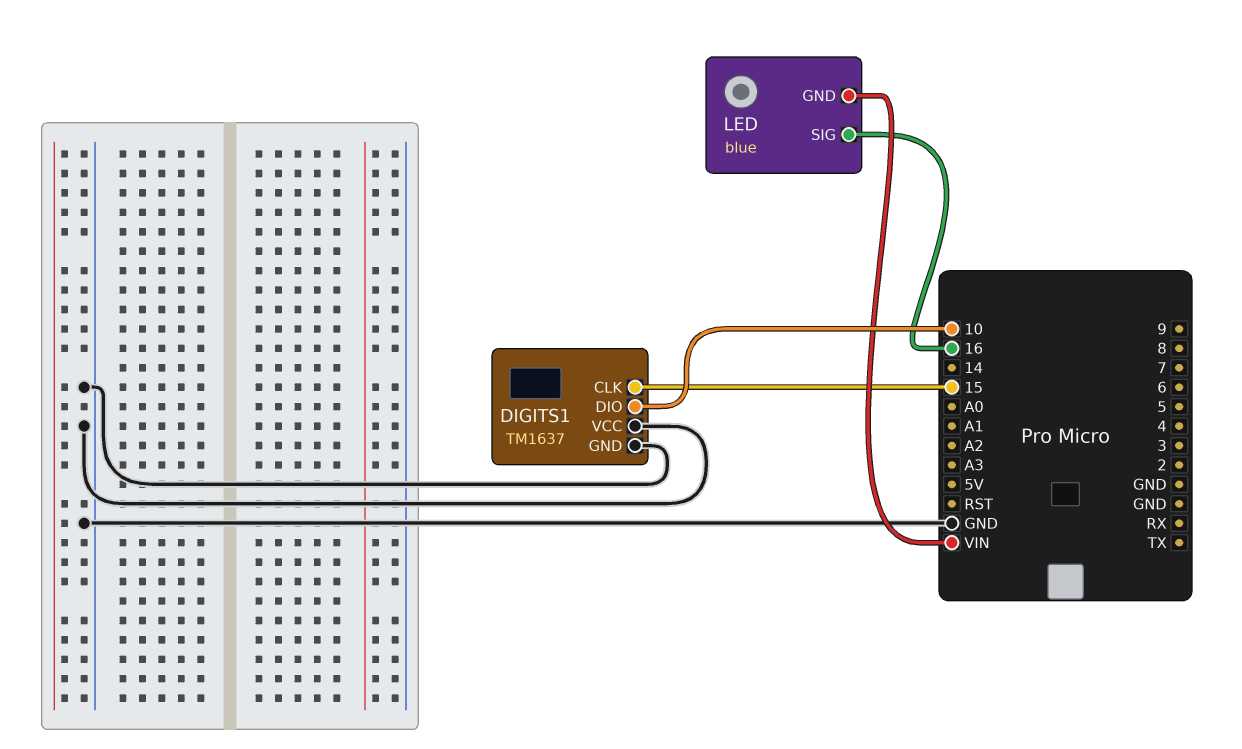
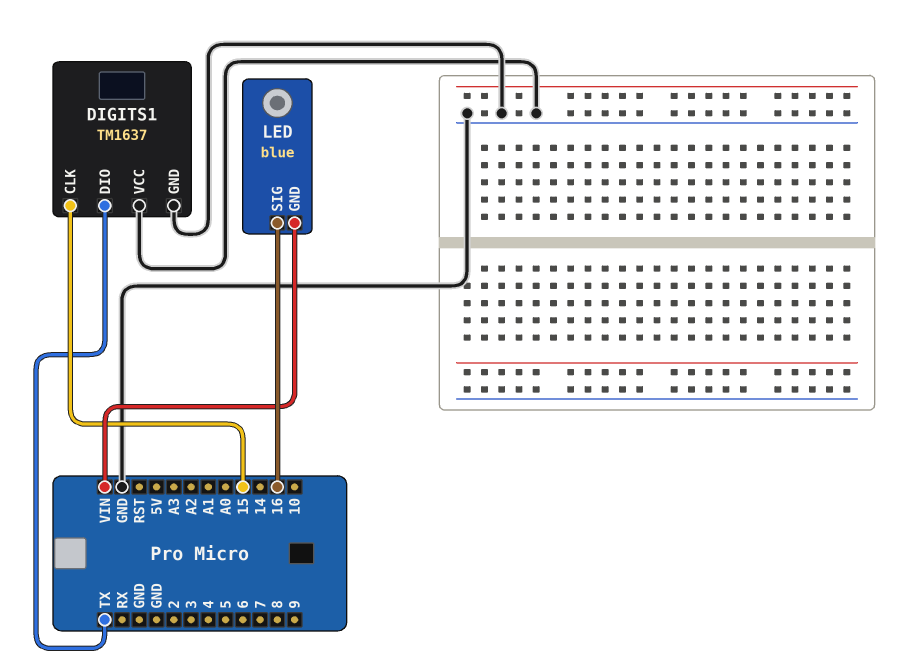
DIGITS1 pin DIO: 10 -> TX

